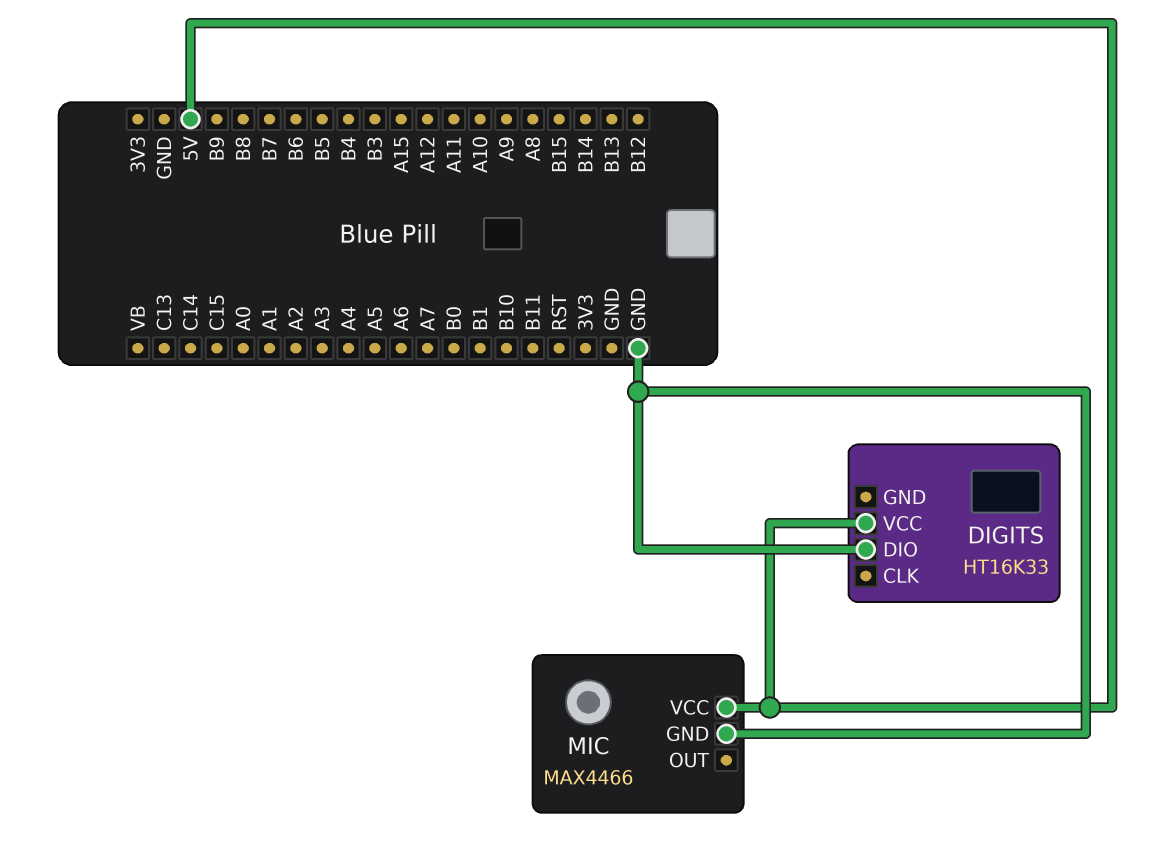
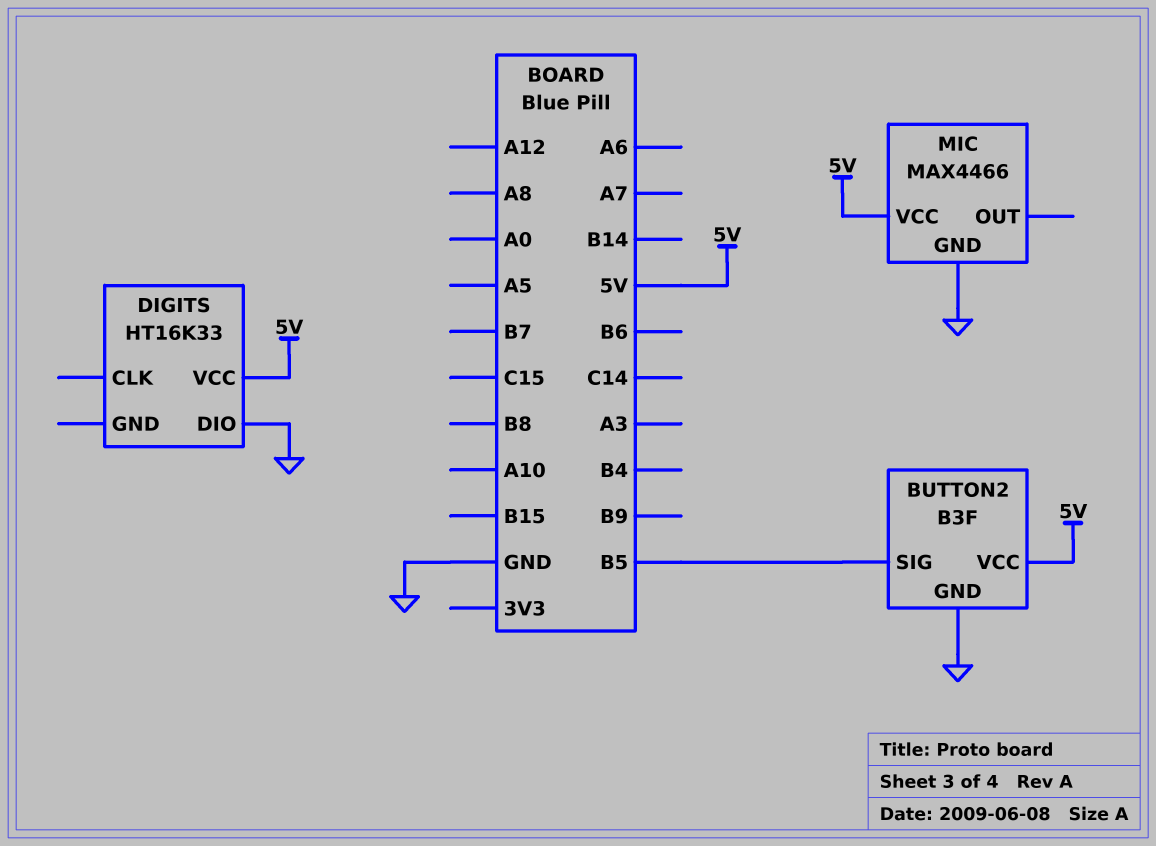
BUTTON2: none -> B3F
BUTTON2 pin GND: none -> GND
BUTTON2 pin SIG: none -> B5
BUTTON2 pin VCC: none -> 5V

